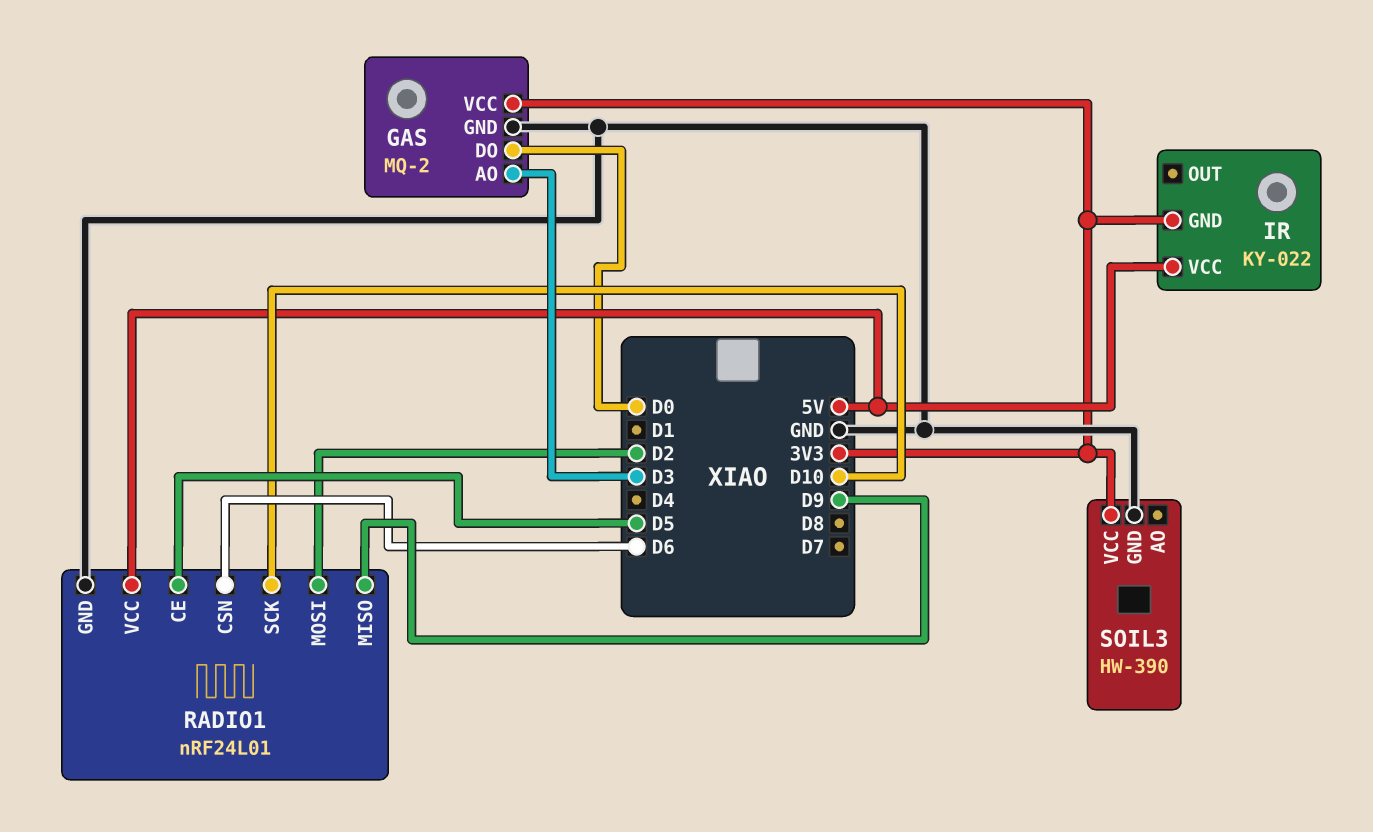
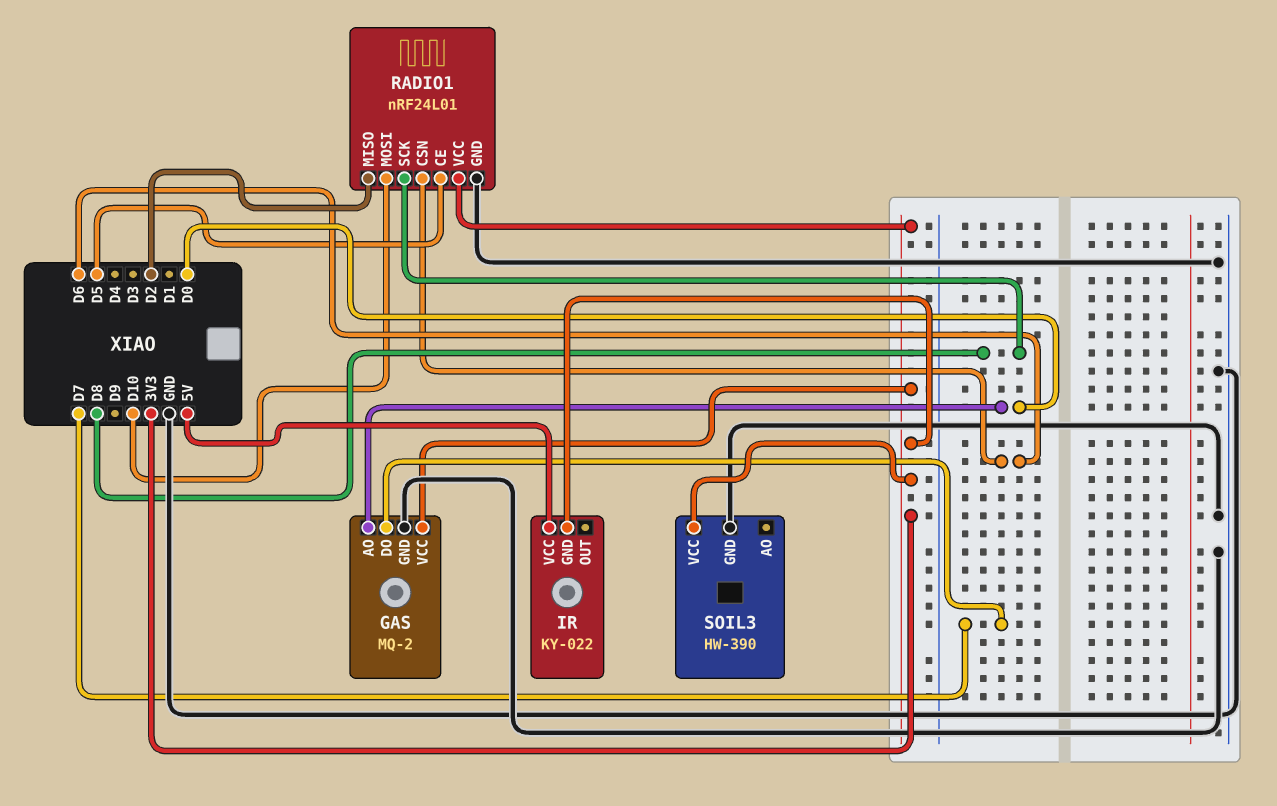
GAS pin AO: D3 -> D0
GAS pin DO: D0 -> D7
RADIO1 pin MISO: D9 -> D2
RADIO1 pin MOSI: D2 -> D10
RADIO1 pin SCK: D10 -> D8
RADIO1 pin VCC: 5V -> 3V3

